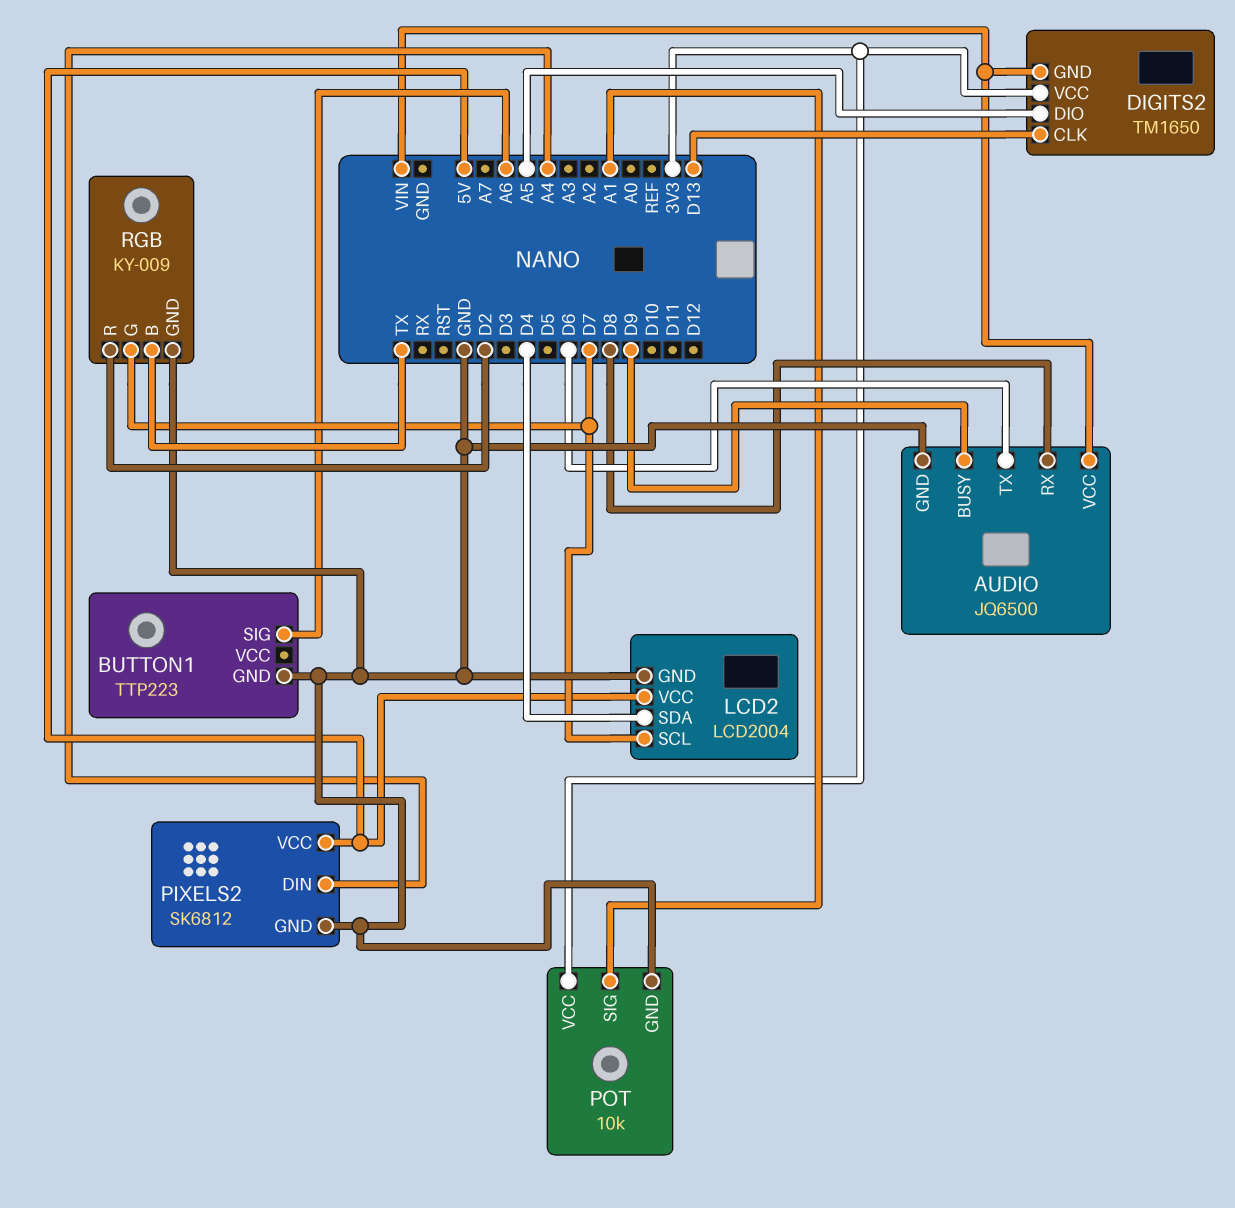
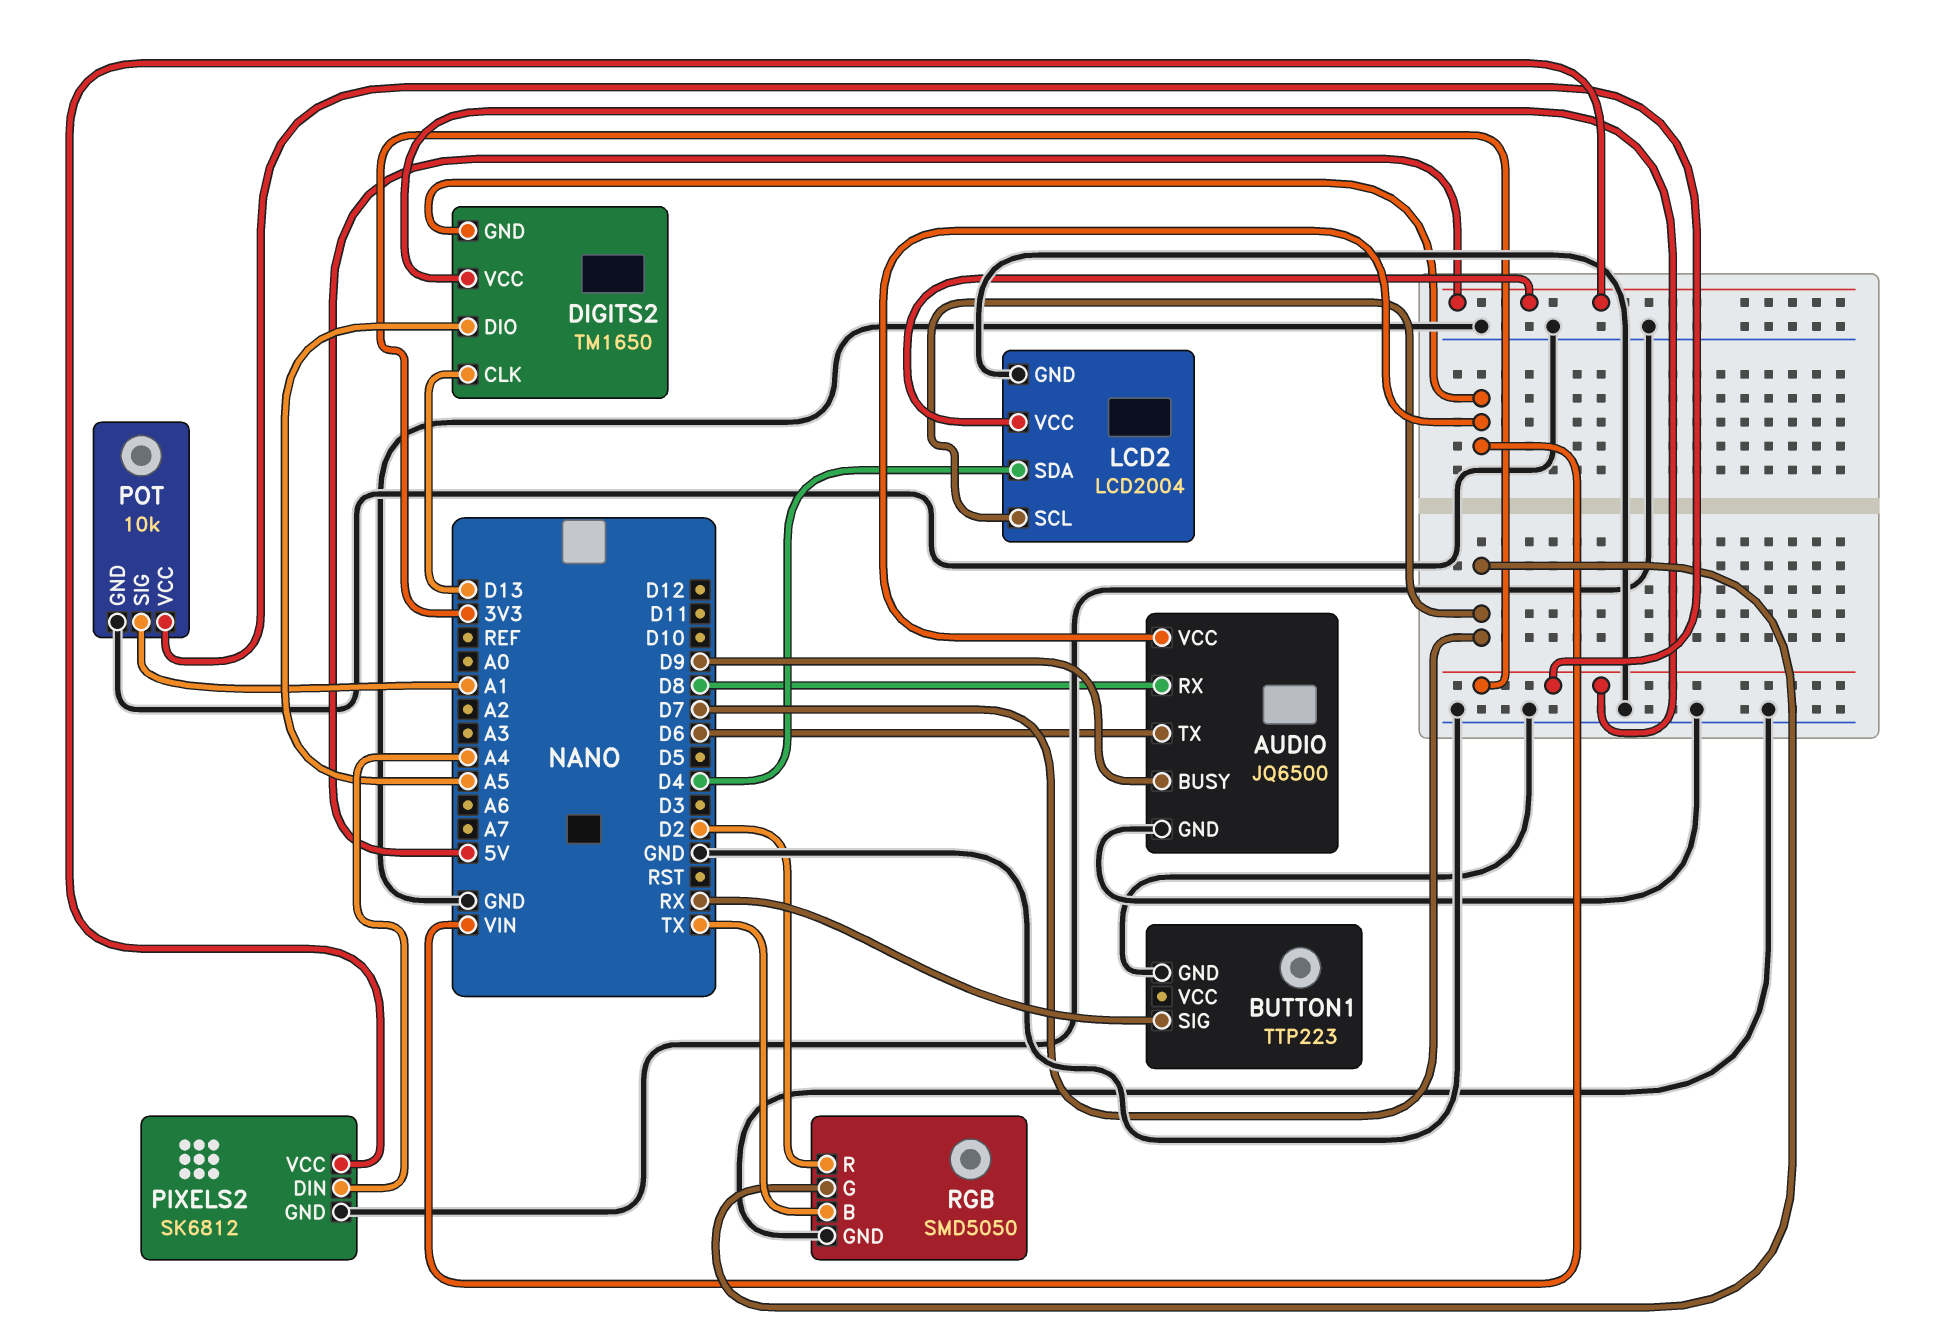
BUTTON1 pin SIG: A6 -> RX
RGB: KY-009 -> SMD5050

